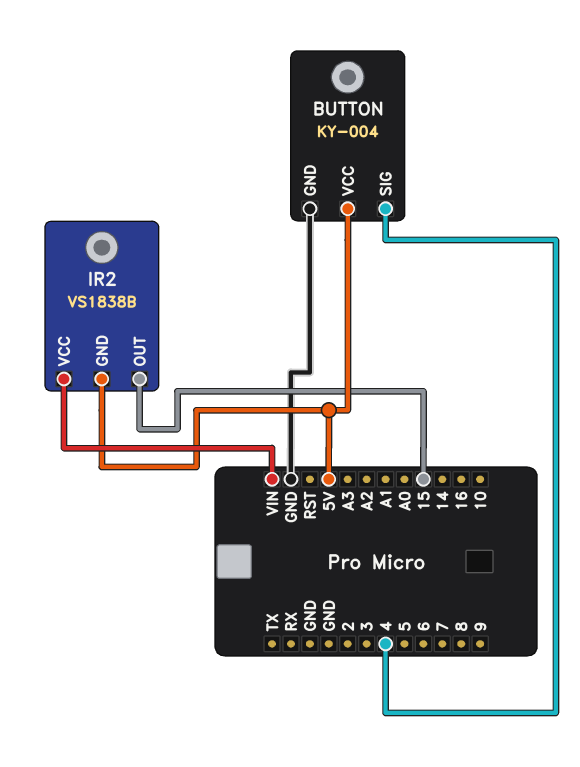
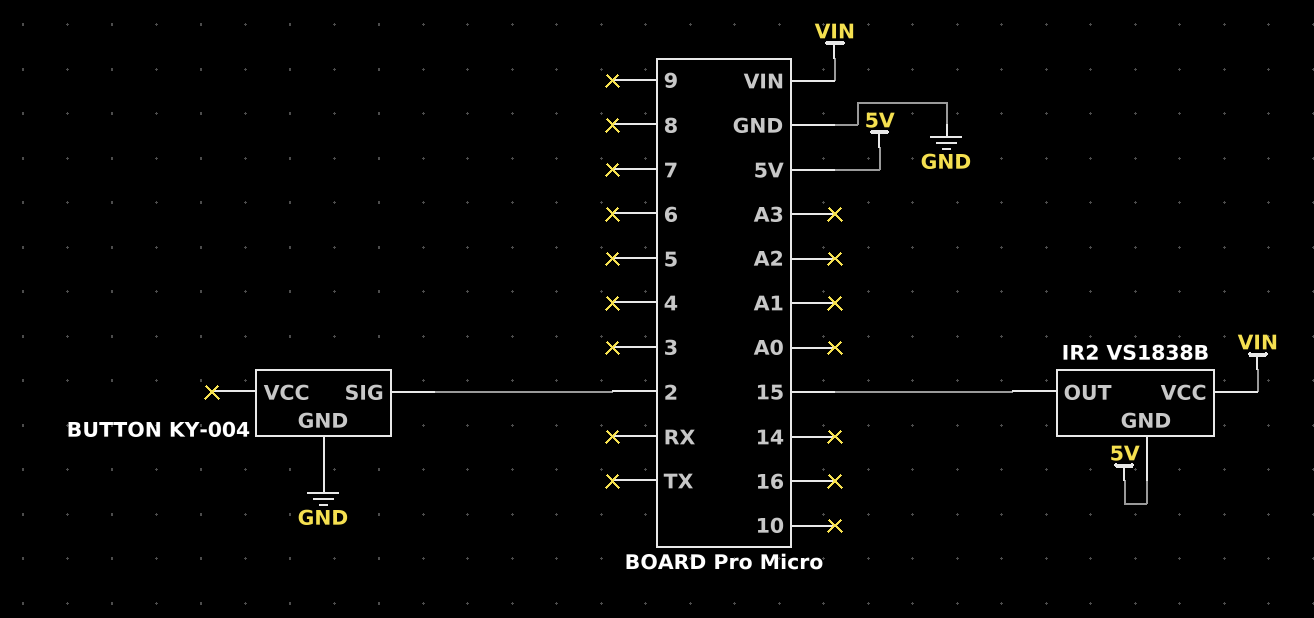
BUTTON pin SIG: 4 -> 2
BUTTON pin VCC: 5V -> none

